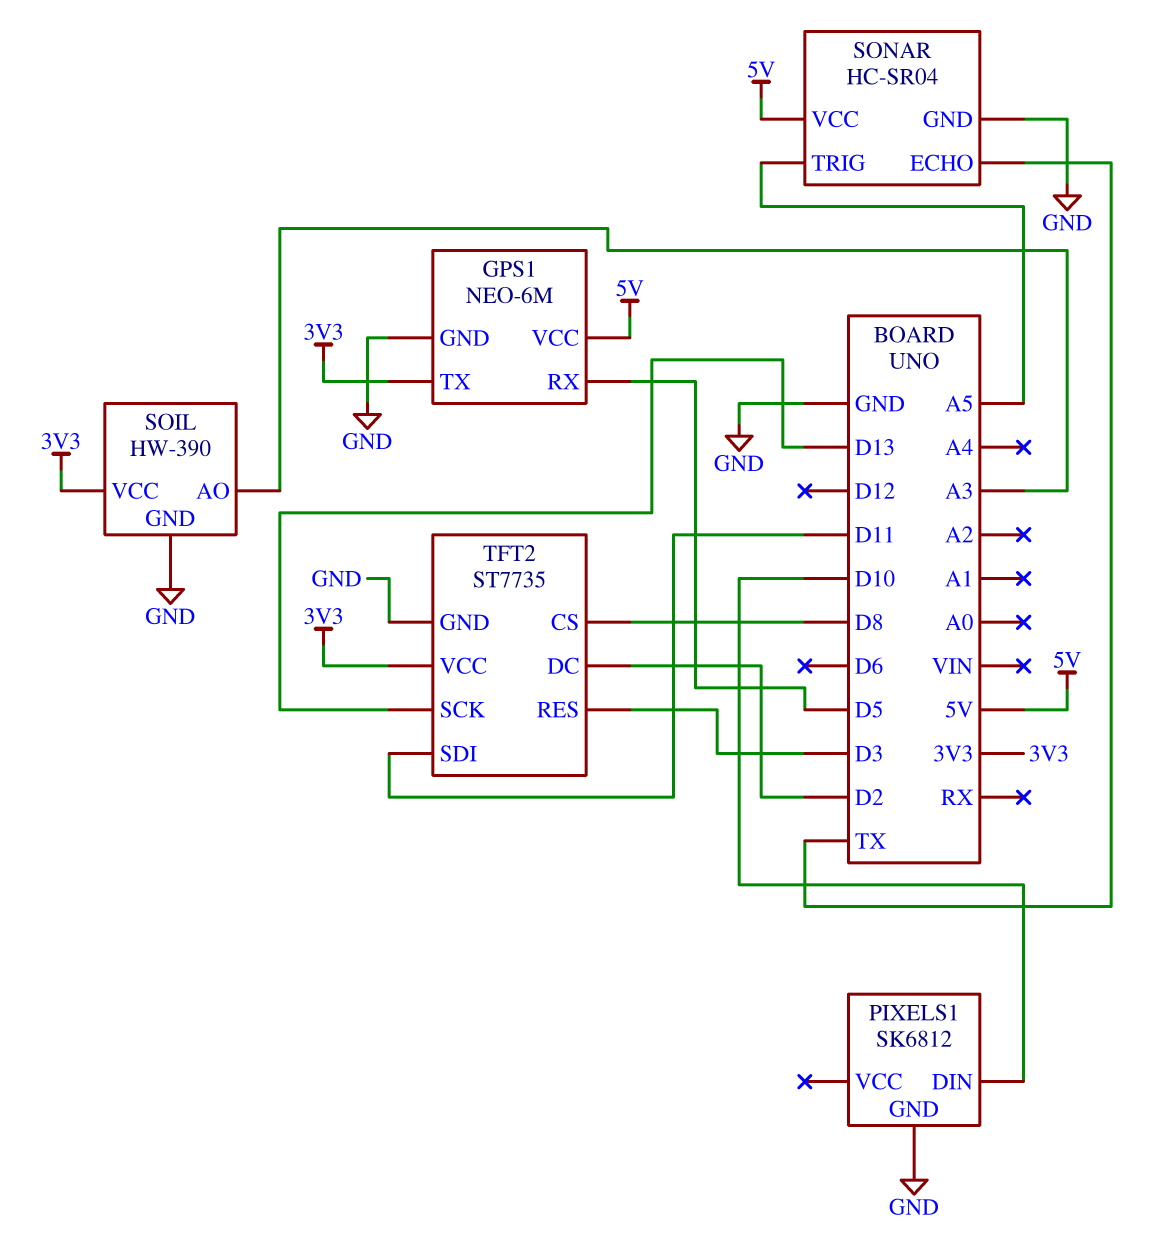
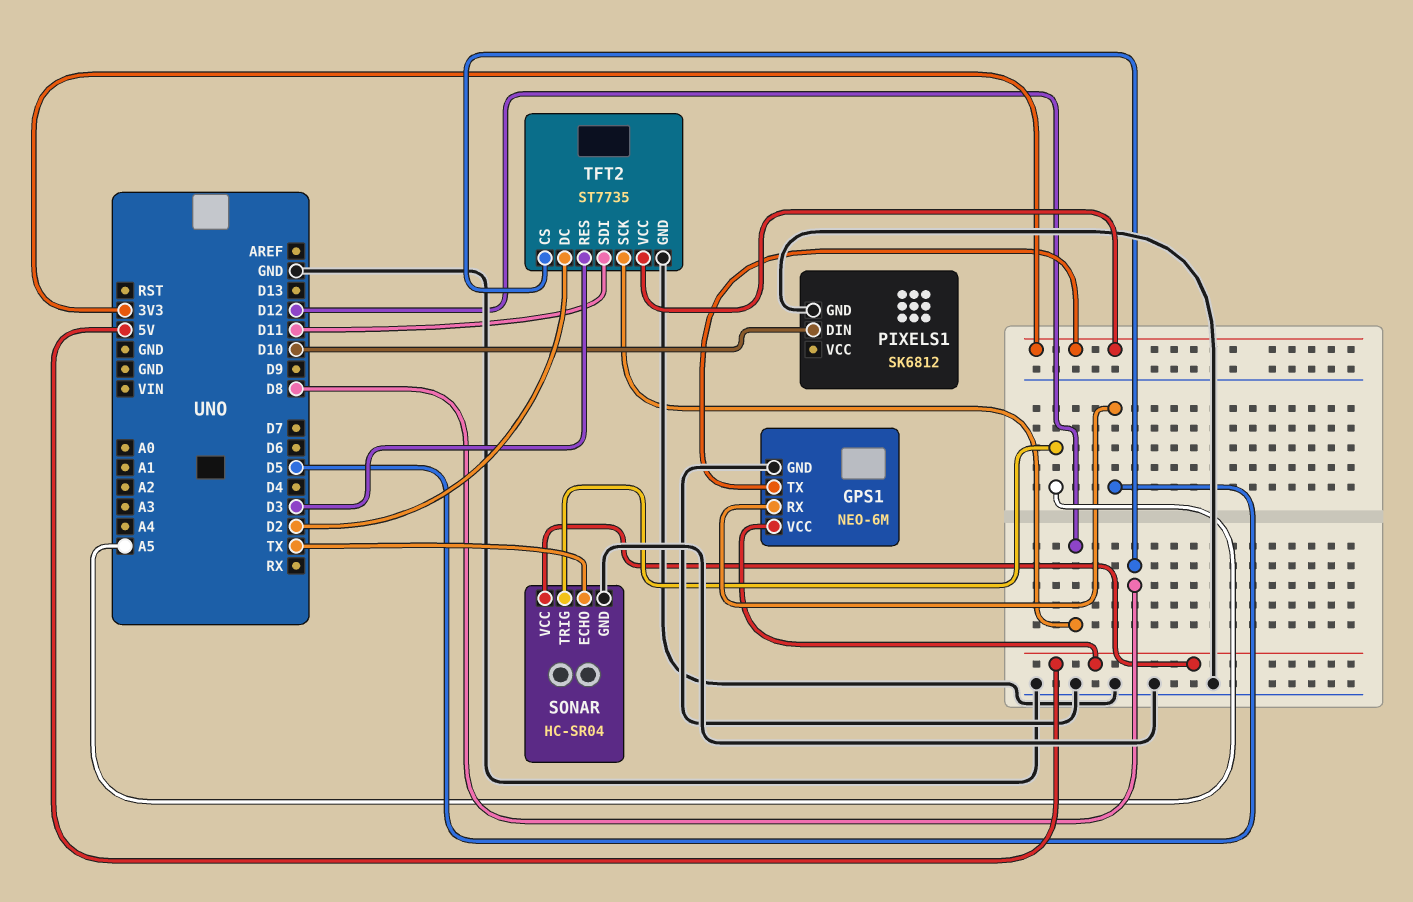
SOIL: HW-390 -> none
SOIL pin AO: A3 -> none
SOIL pin GND: GND -> none
SOIL pin VCC: 3V3 -> none
TFT2 pin SCK: D13 -> D12

